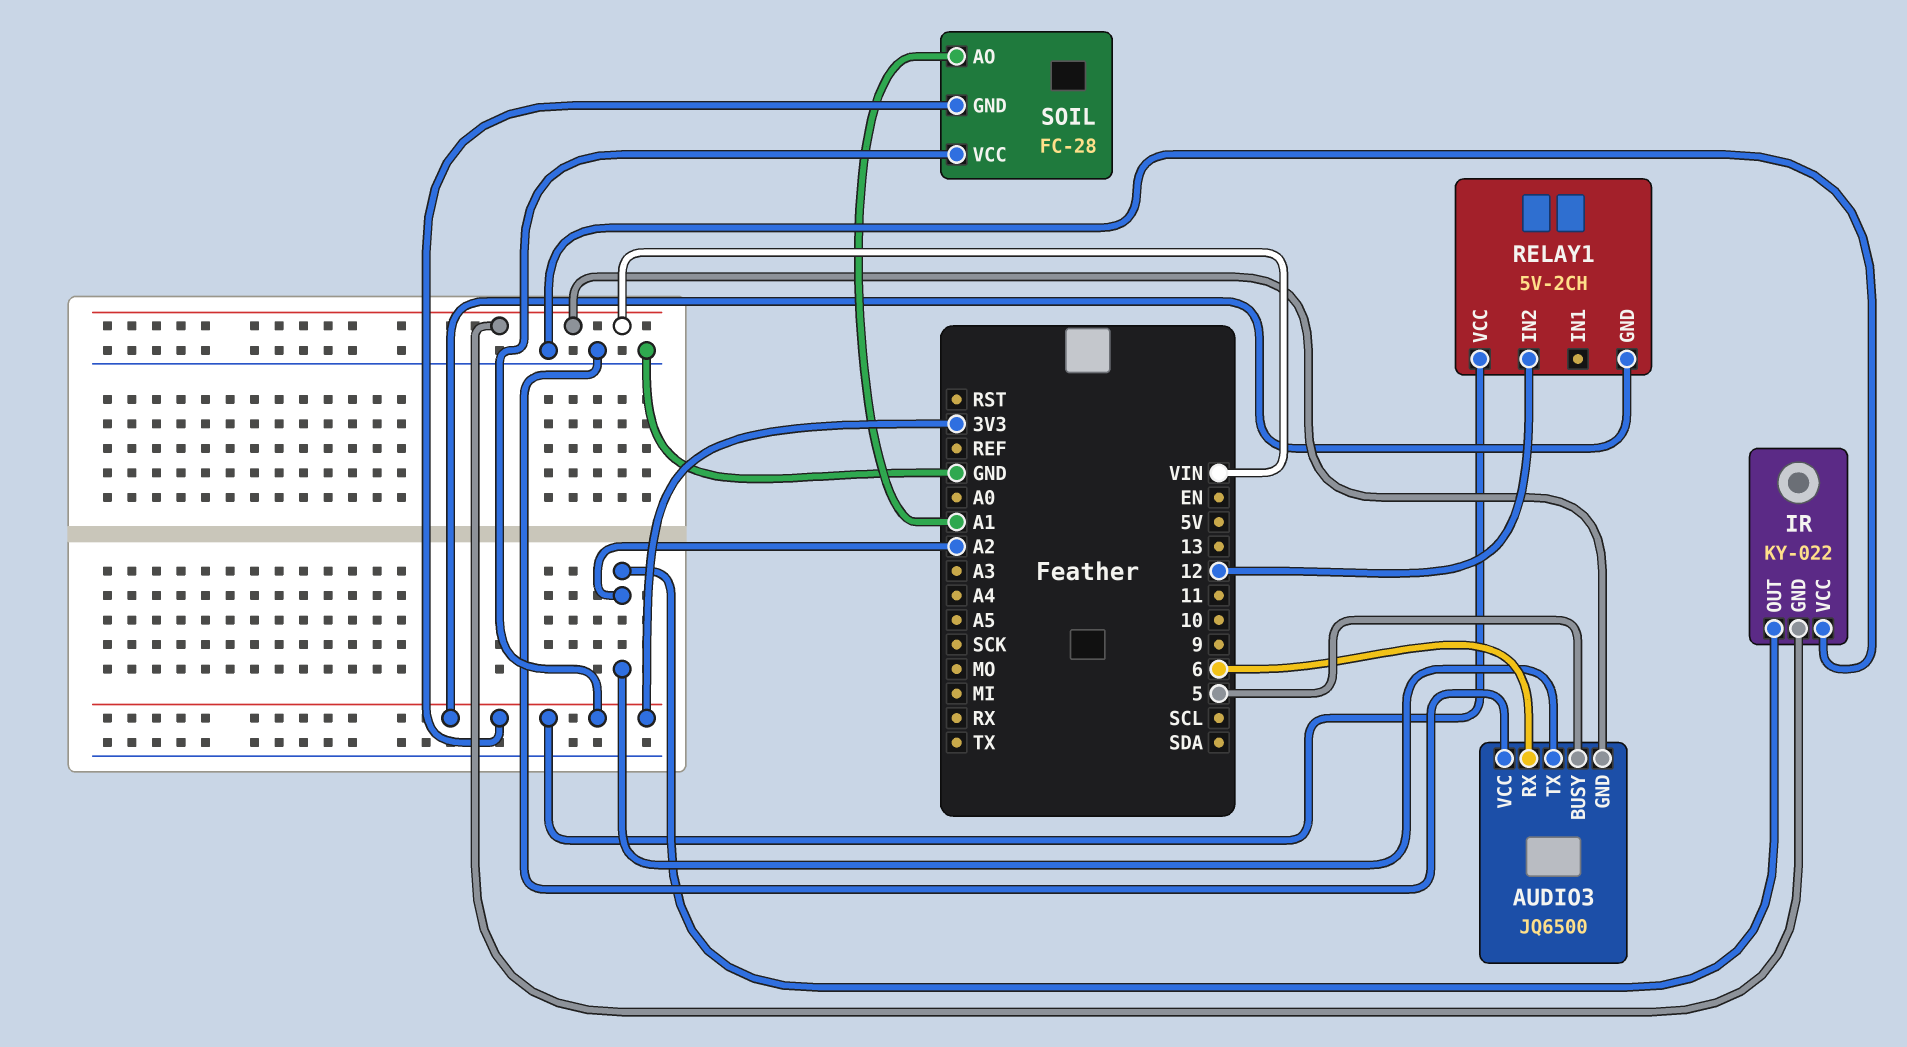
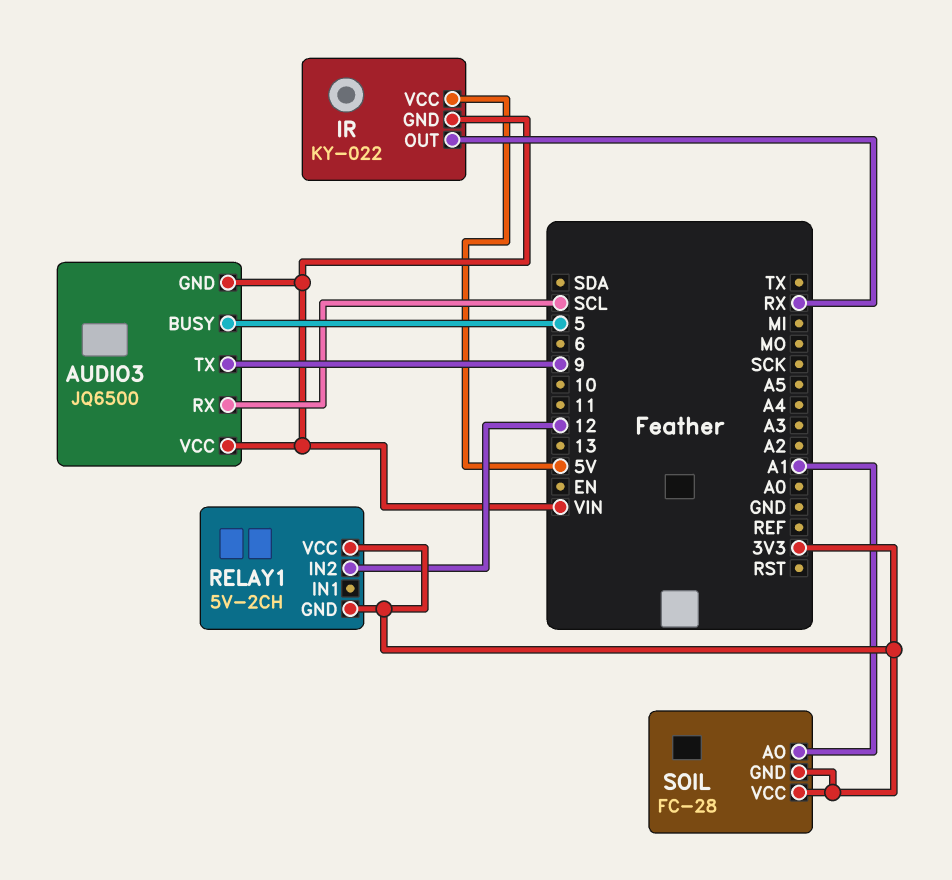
AUDIO3 pin RX: 6 -> SCL
AUDIO3 pin TX: A2 -> 9
AUDIO3 pin VCC: GND -> VIN
IR pin OUT: A2 -> RX
IR pin VCC: GND -> 5V

